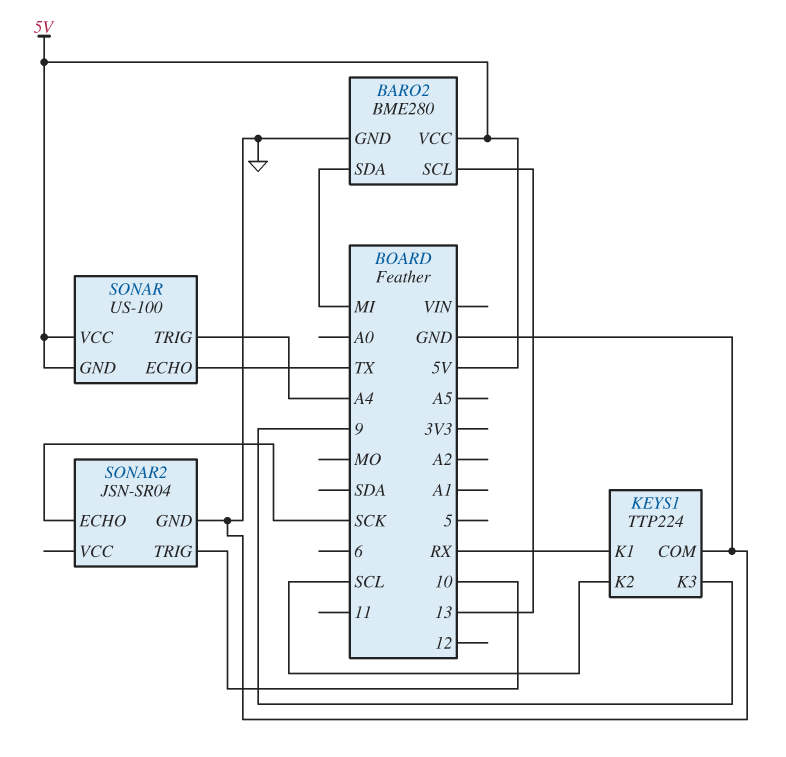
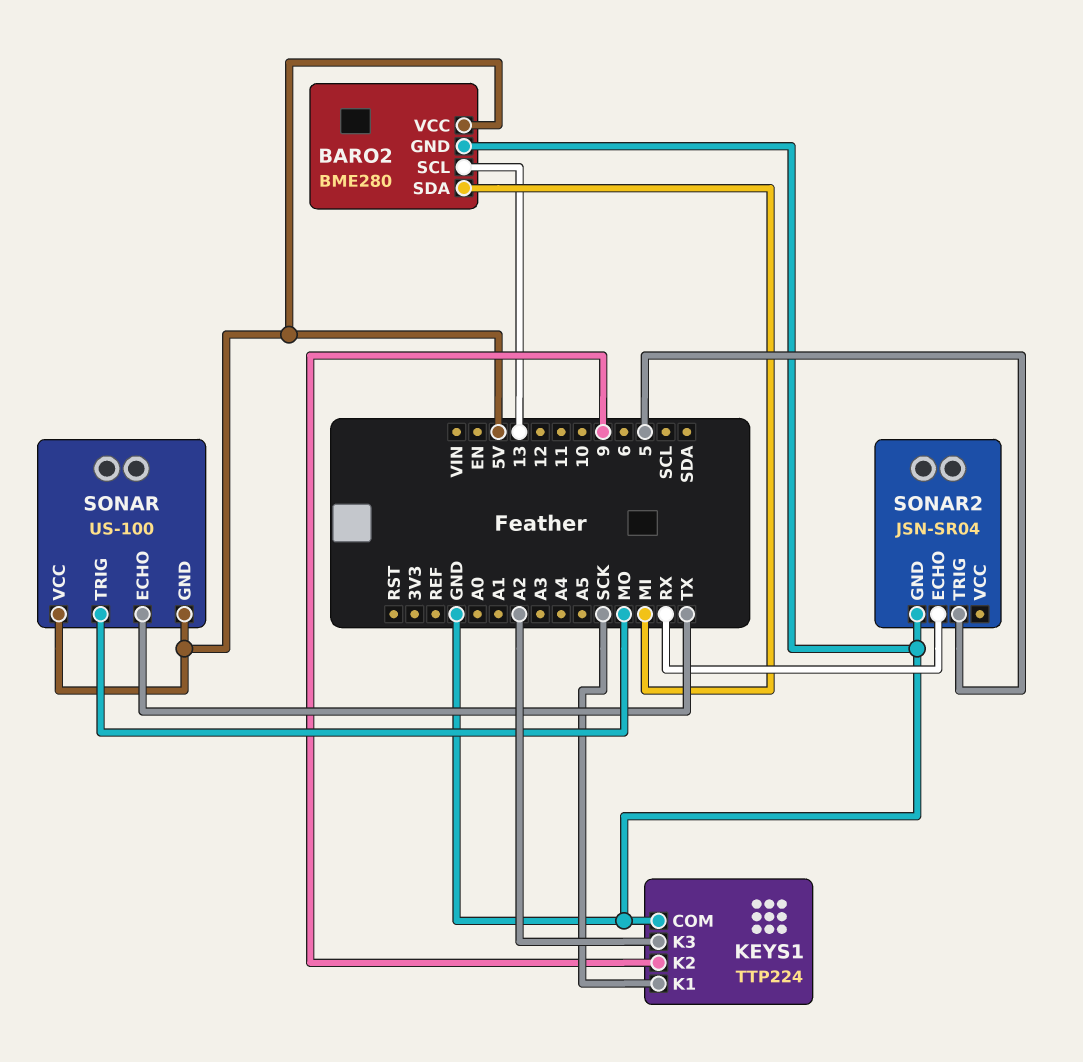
KEYS1 pin K1: RX -> SCK
KEYS1 pin K2: SCL -> 9
KEYS1 pin K3: 9 -> A2
SONAR pin TRIG: A4 -> MO
SONAR2 pin ECHO: SCK -> RX
SONAR2 pin TRIG: 10 -> 5

